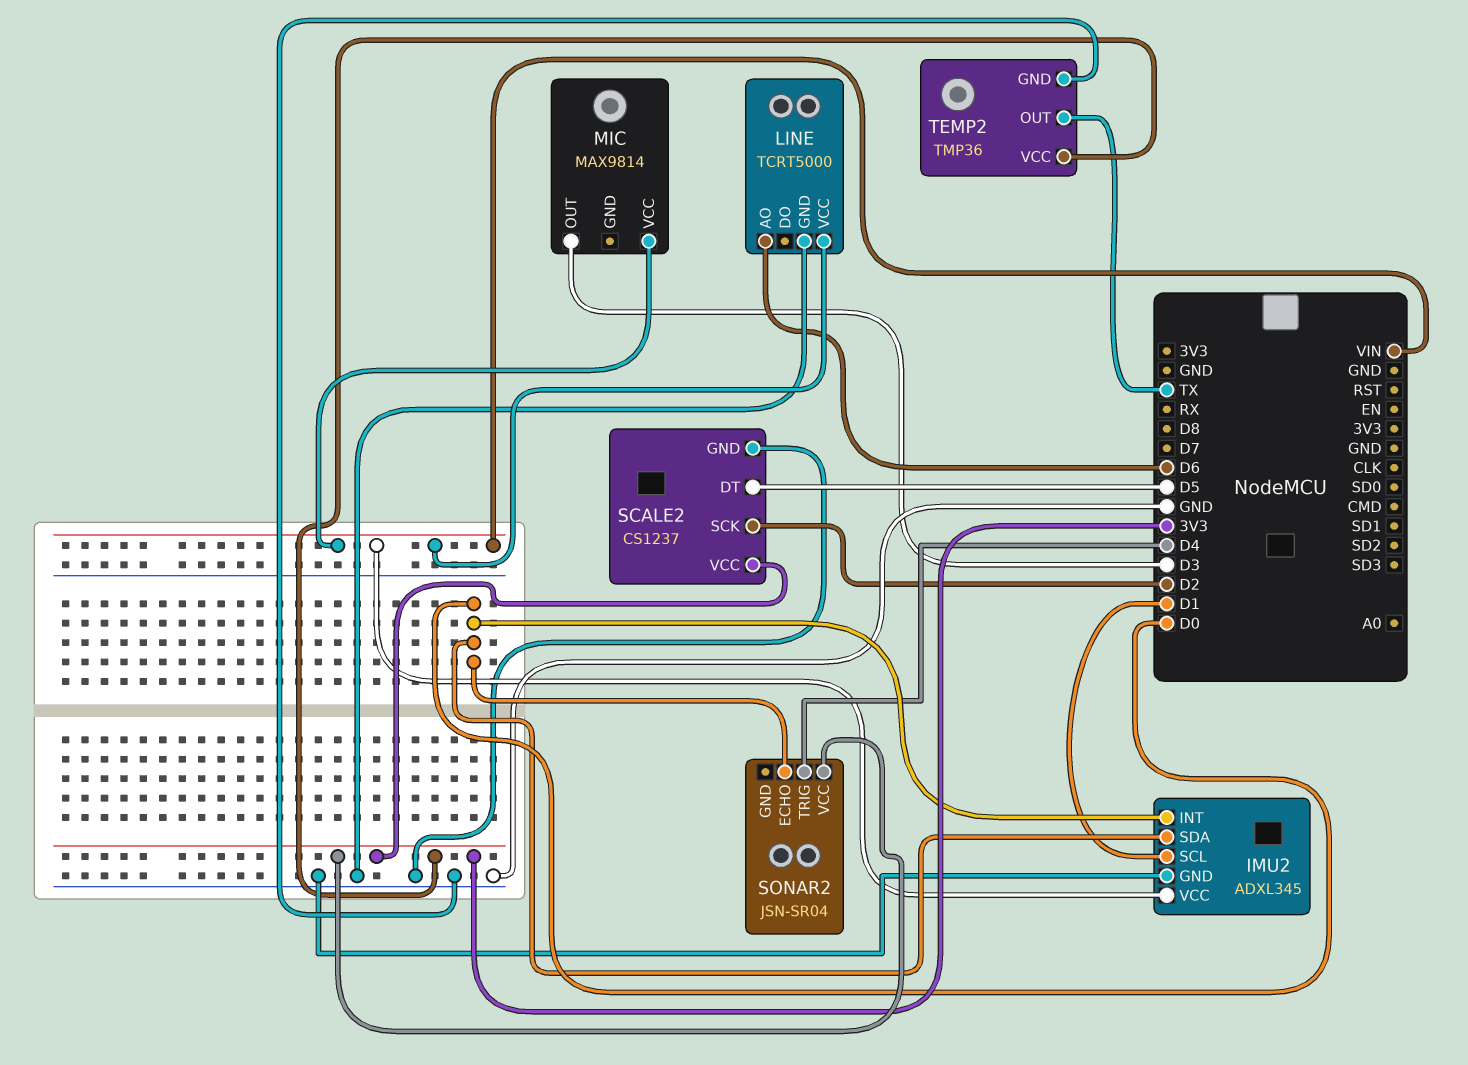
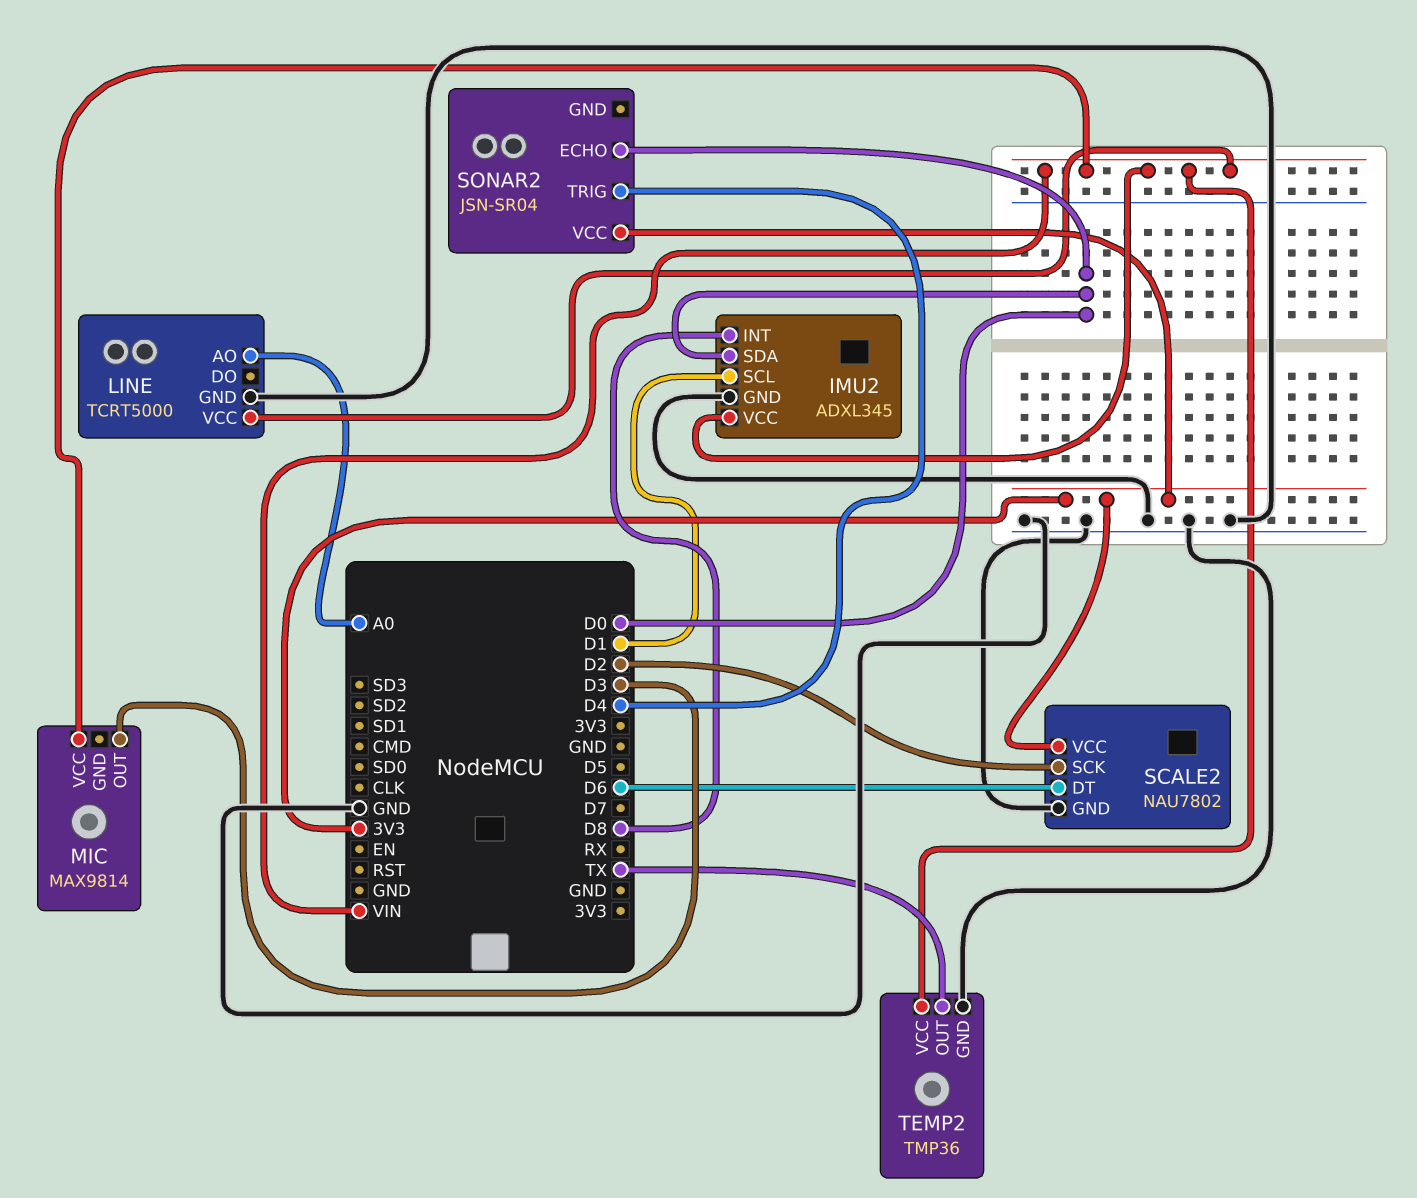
IMU2 pin INT: D0 -> D8
LINE pin AO: D6 -> A0
SCALE2: CS1237 -> NAU7802
SCALE2 pin DT: D5 -> D6
TEMP2 pin VCC: 3V3 -> VIN

